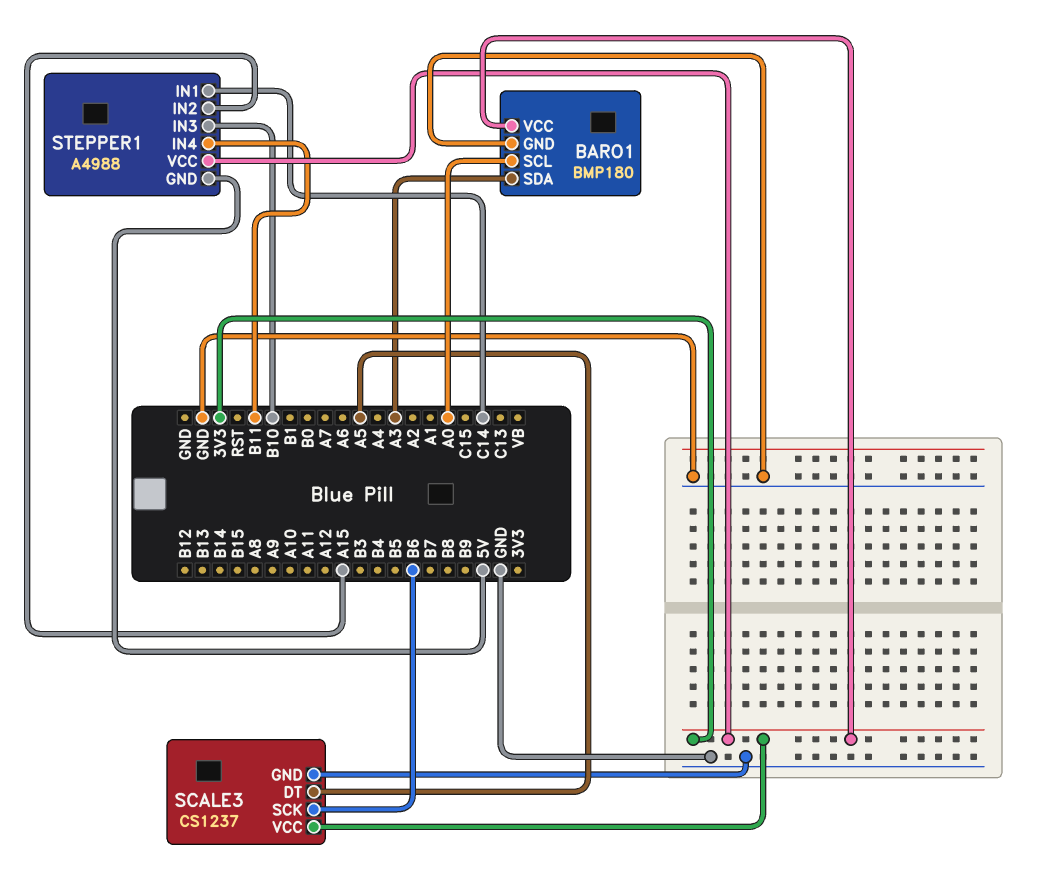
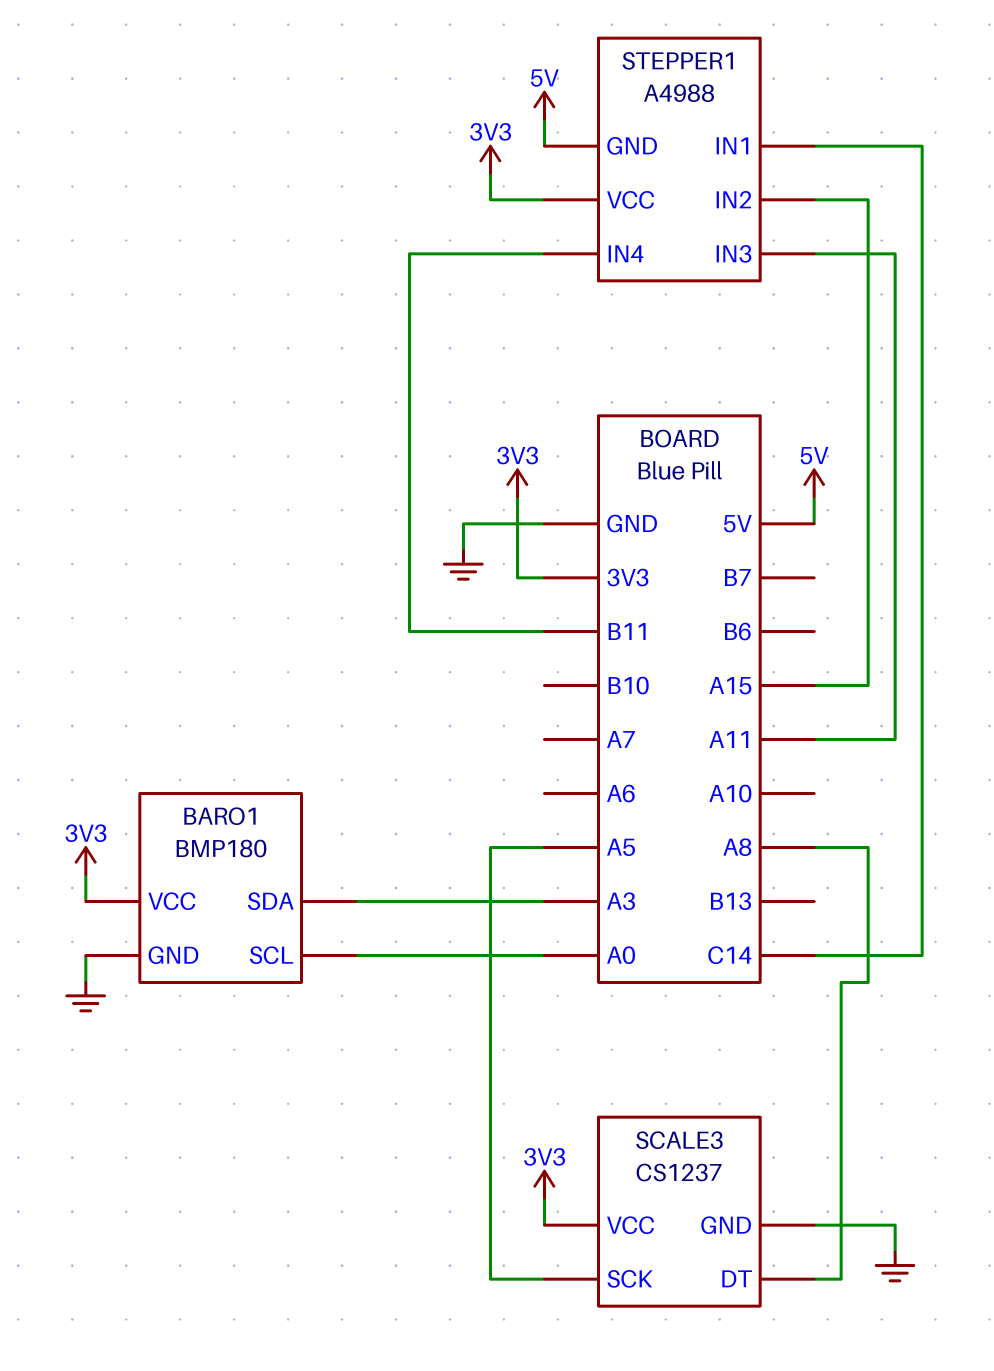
SCALE3 pin DT: A5 -> A8
SCALE3 pin SCK: B6 -> A5
STEPPER1 pin IN3: B10 -> A11

